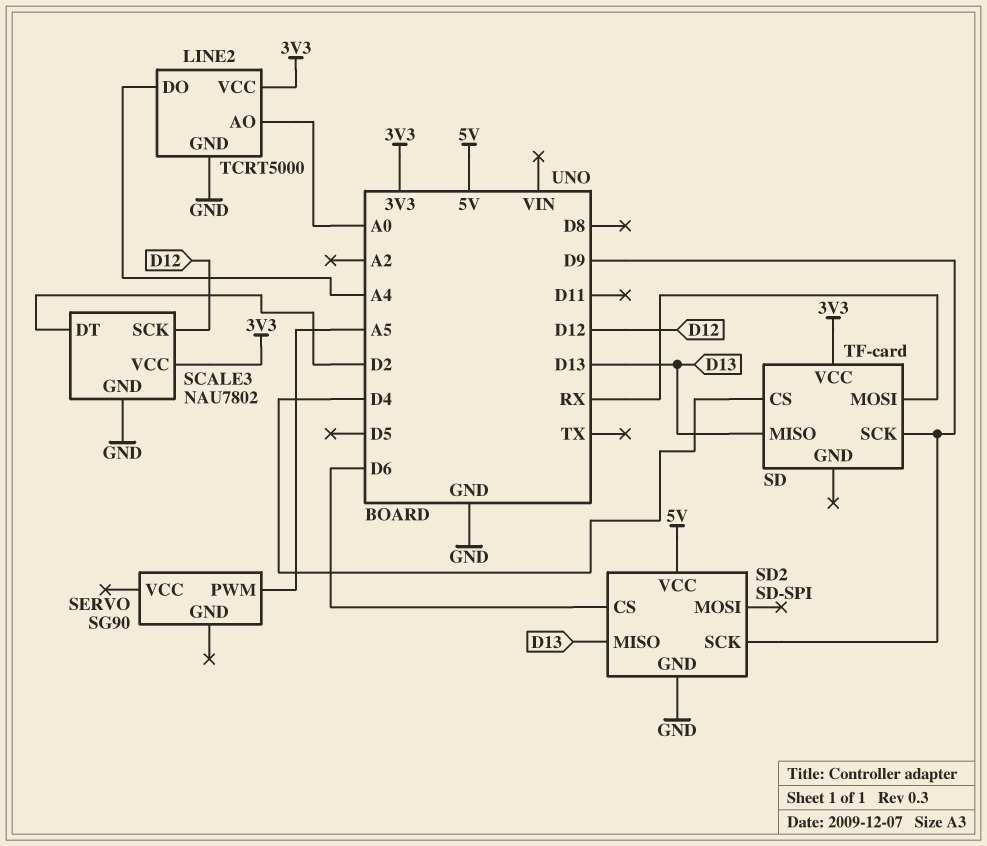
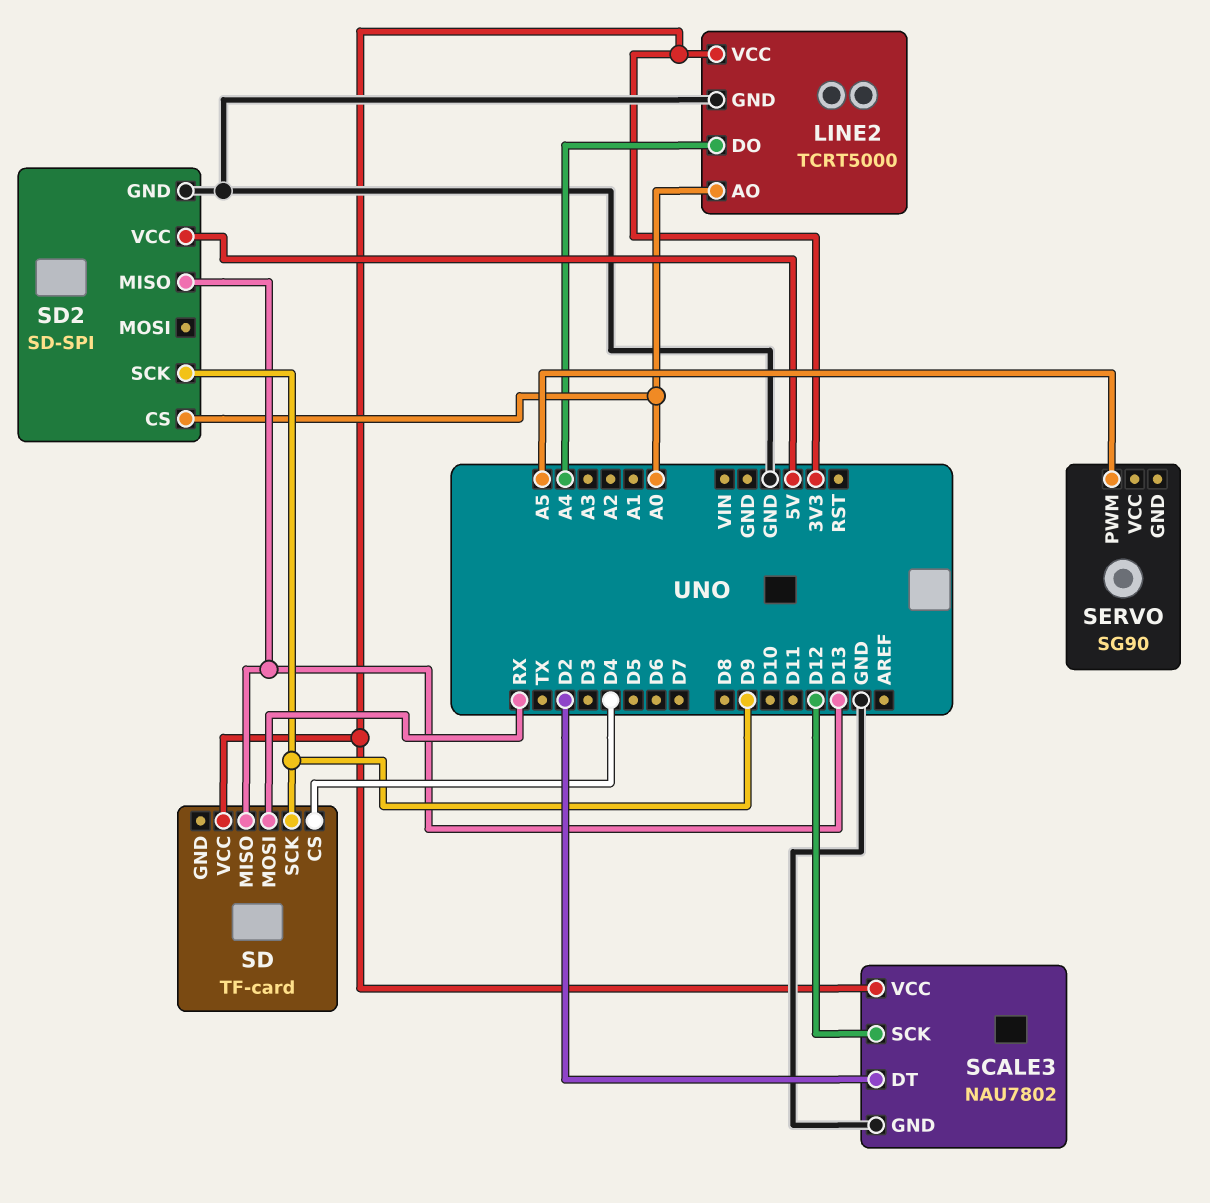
SD2 pin CS: D6 -> A0

